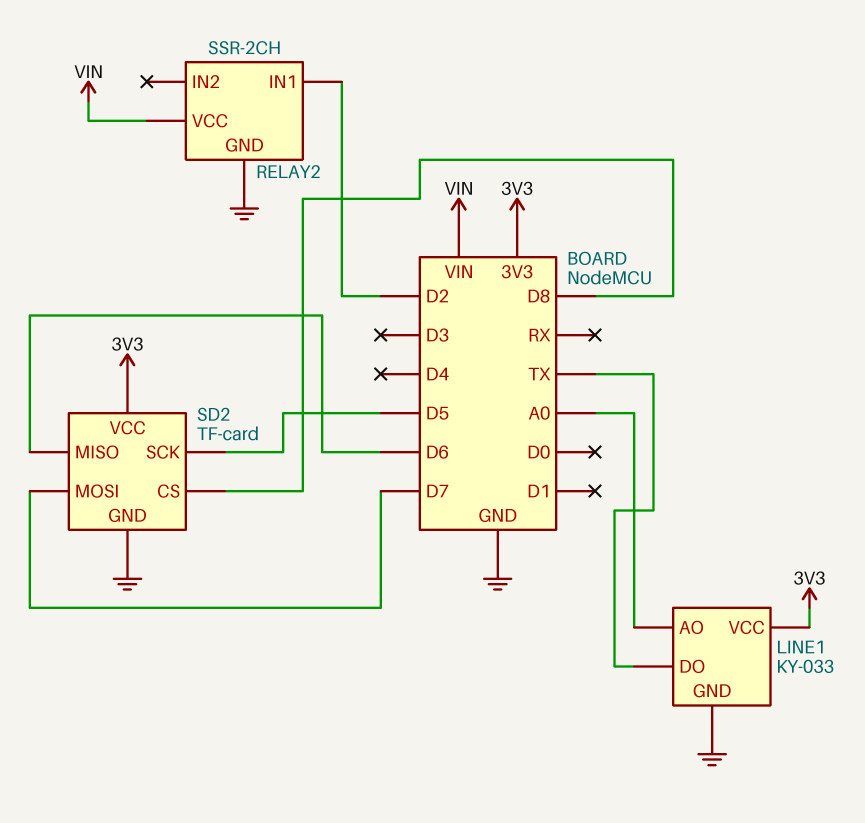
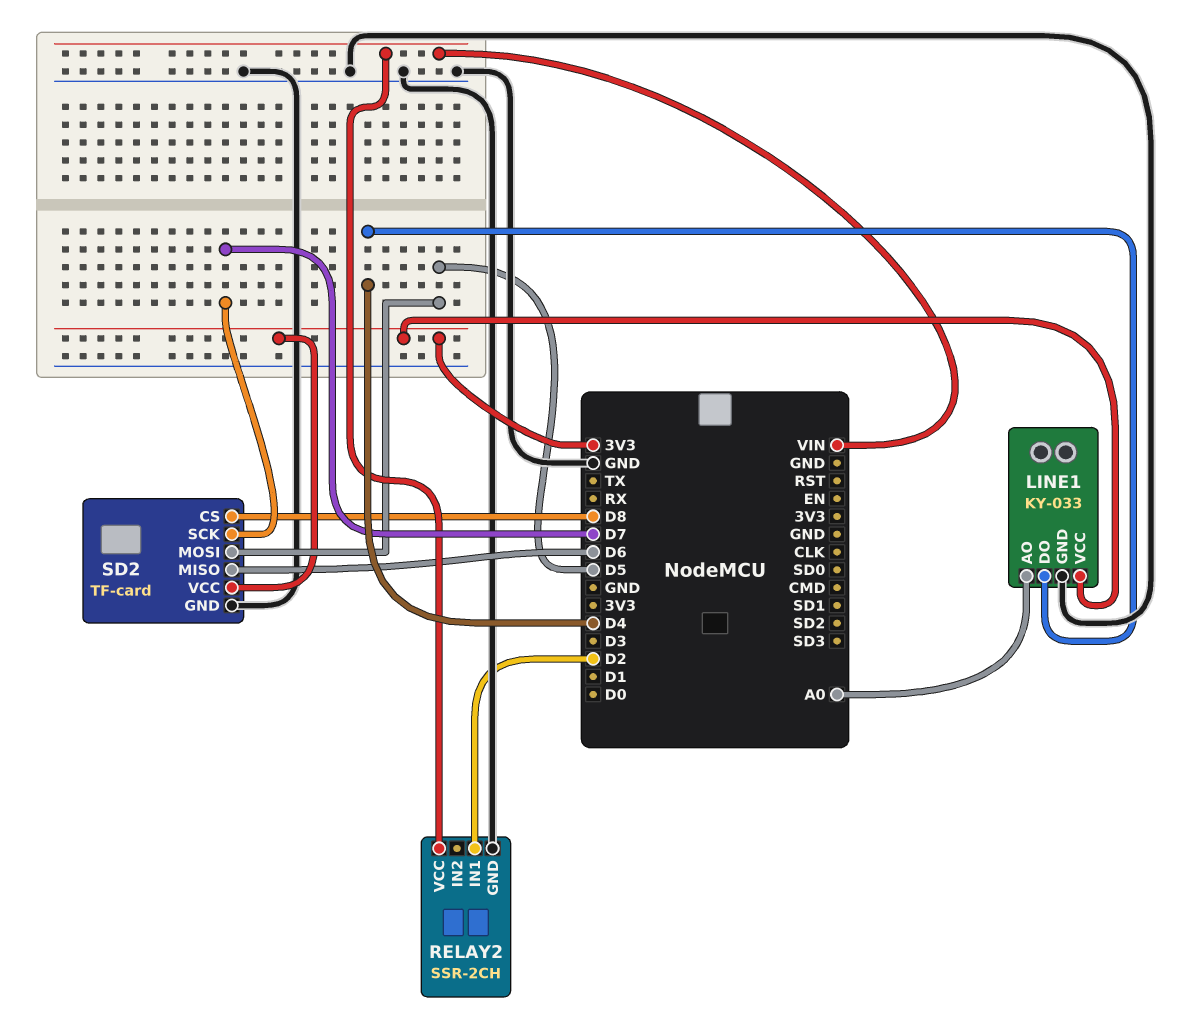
LINE1 pin DO: TX -> D4
SD2 pin MOSI: D7 -> D5
SD2 pin SCK: D5 -> D7

